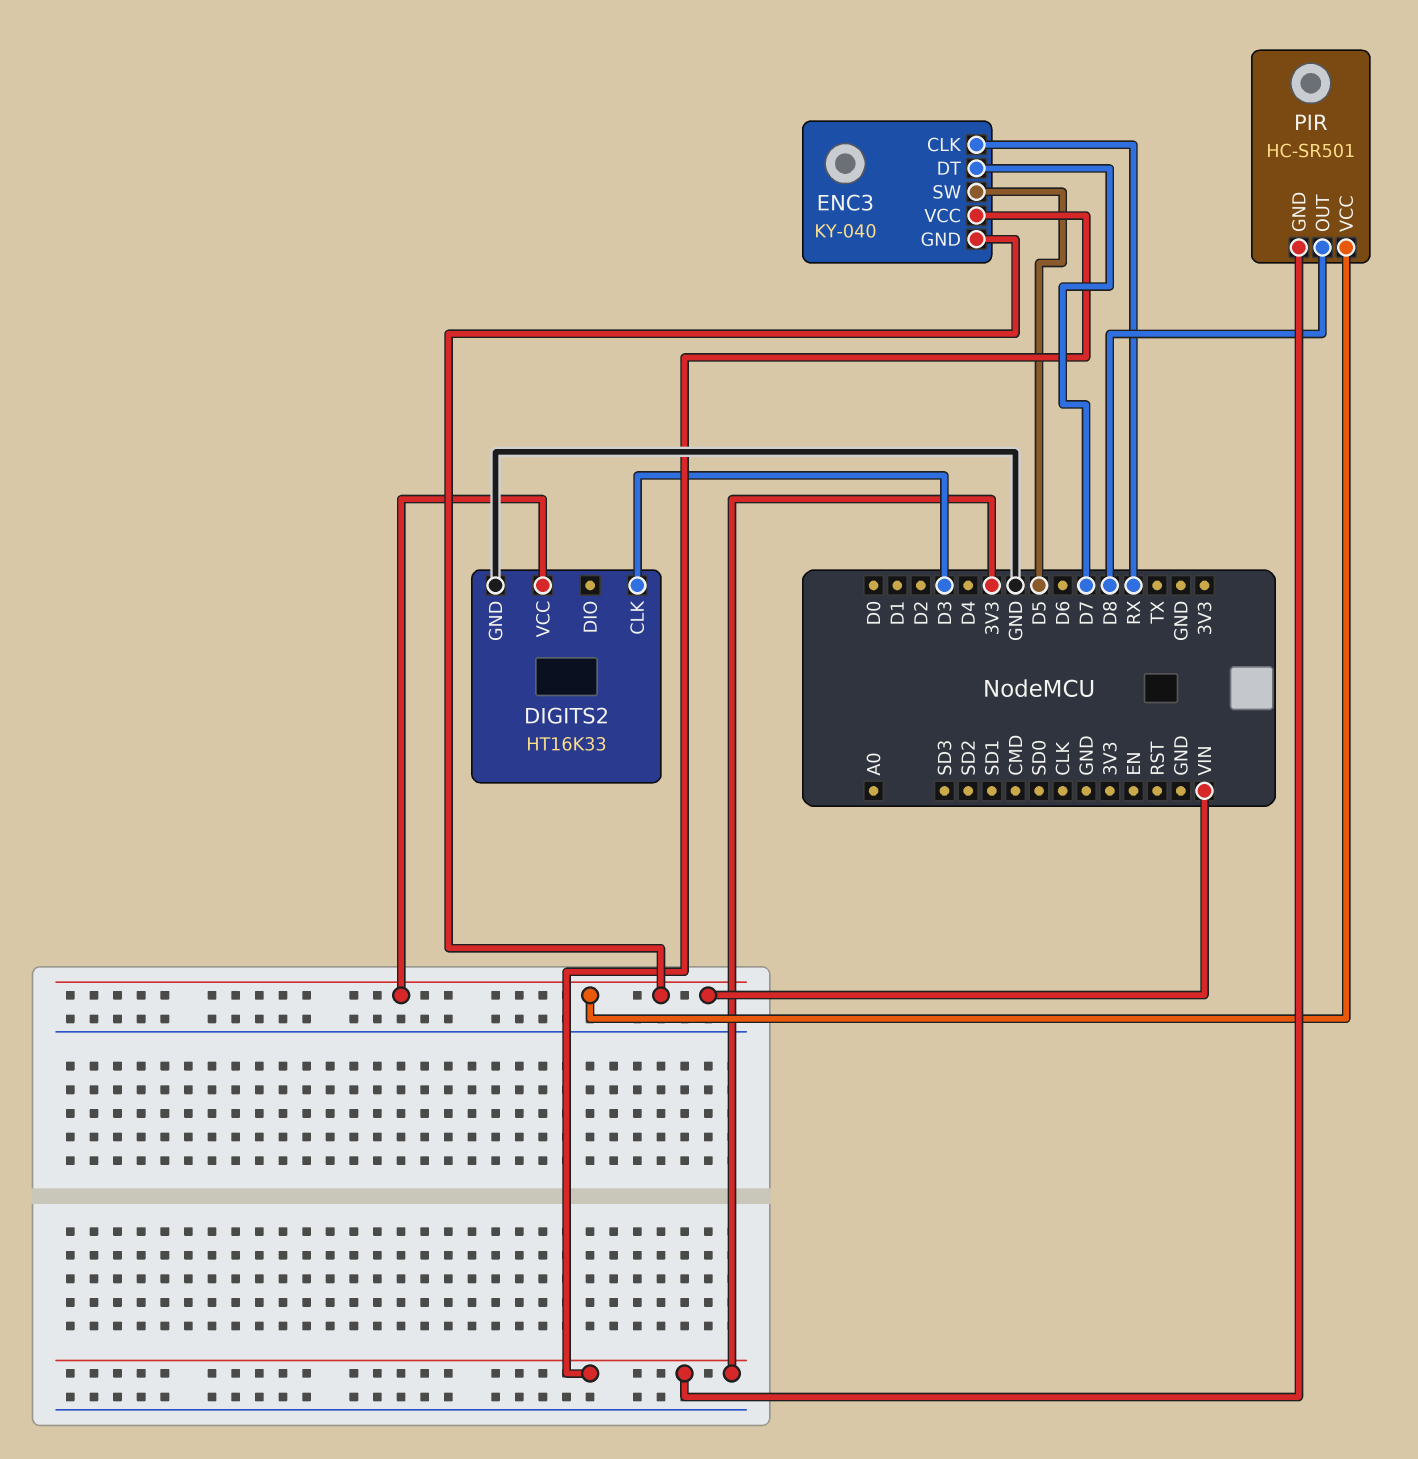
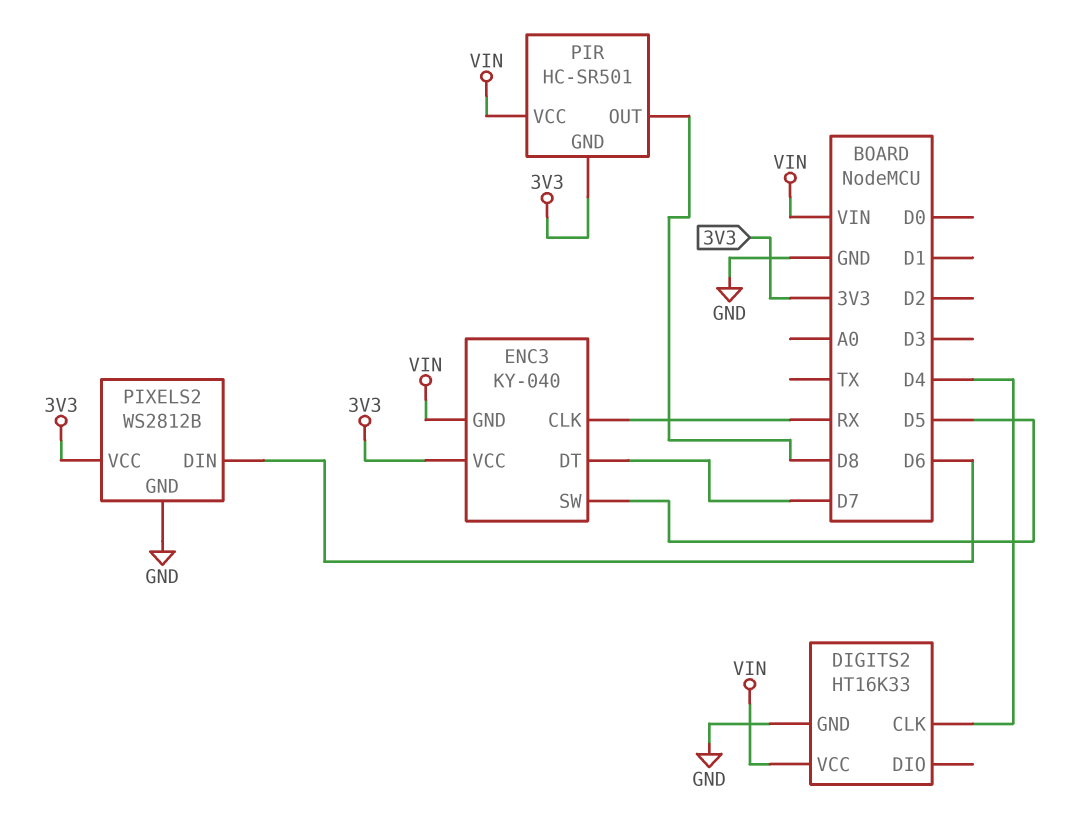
DIGITS2 pin CLK: D3 -> D4
PIXELS2: none -> WS2812B
PIXELS2 pin DIN: none -> D6
PIXELS2 pin GND: none -> GND
PIXELS2 pin VCC: none -> 3V3

